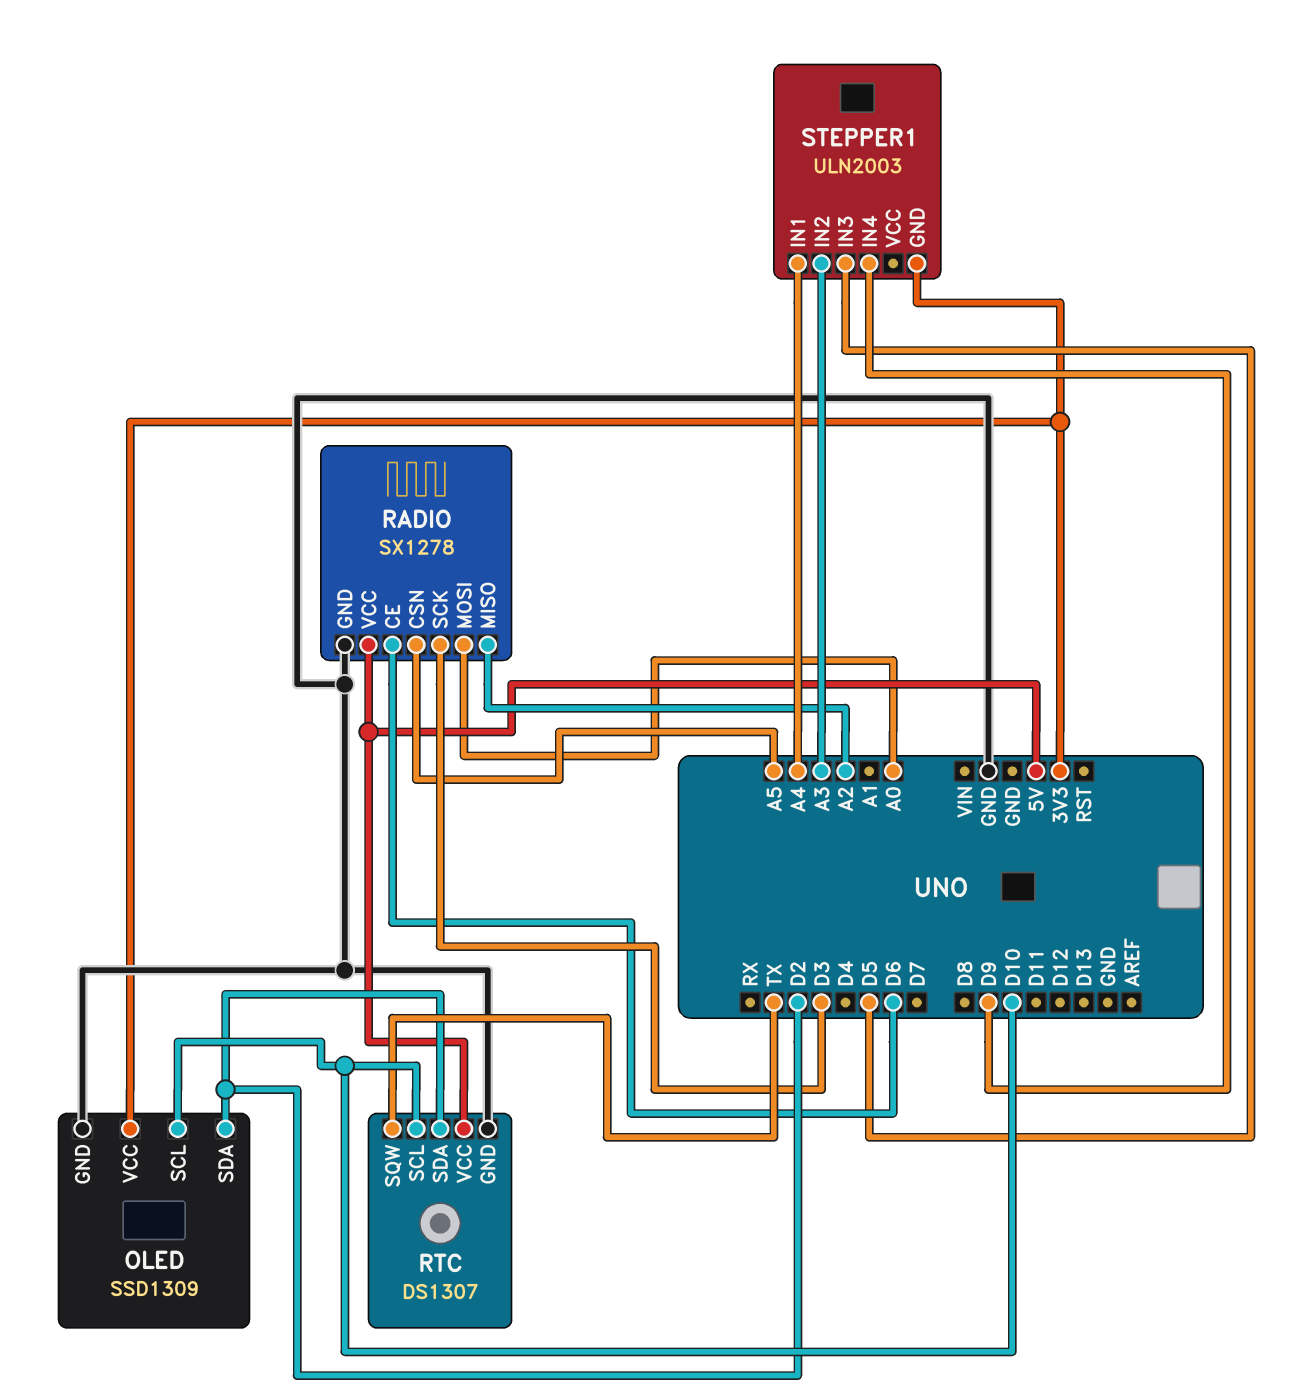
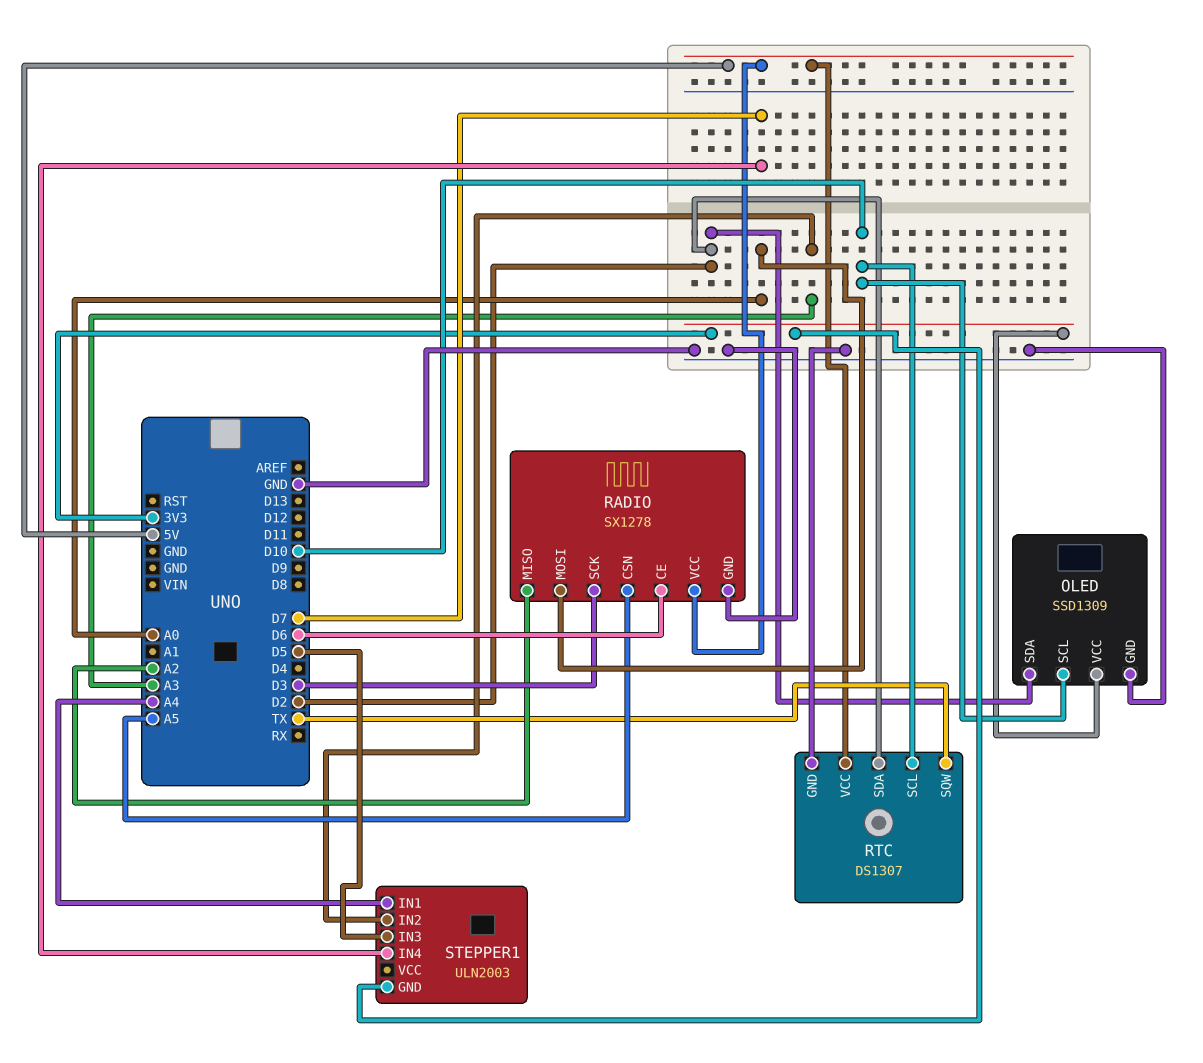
STEPPER1 pin IN4: D9 -> D7

